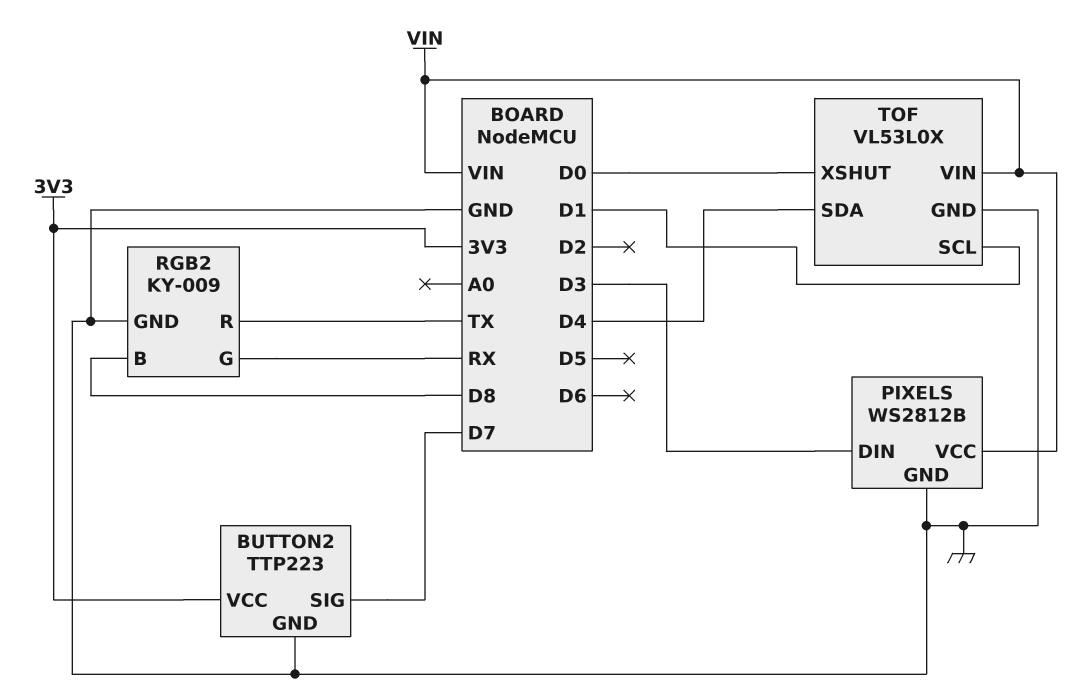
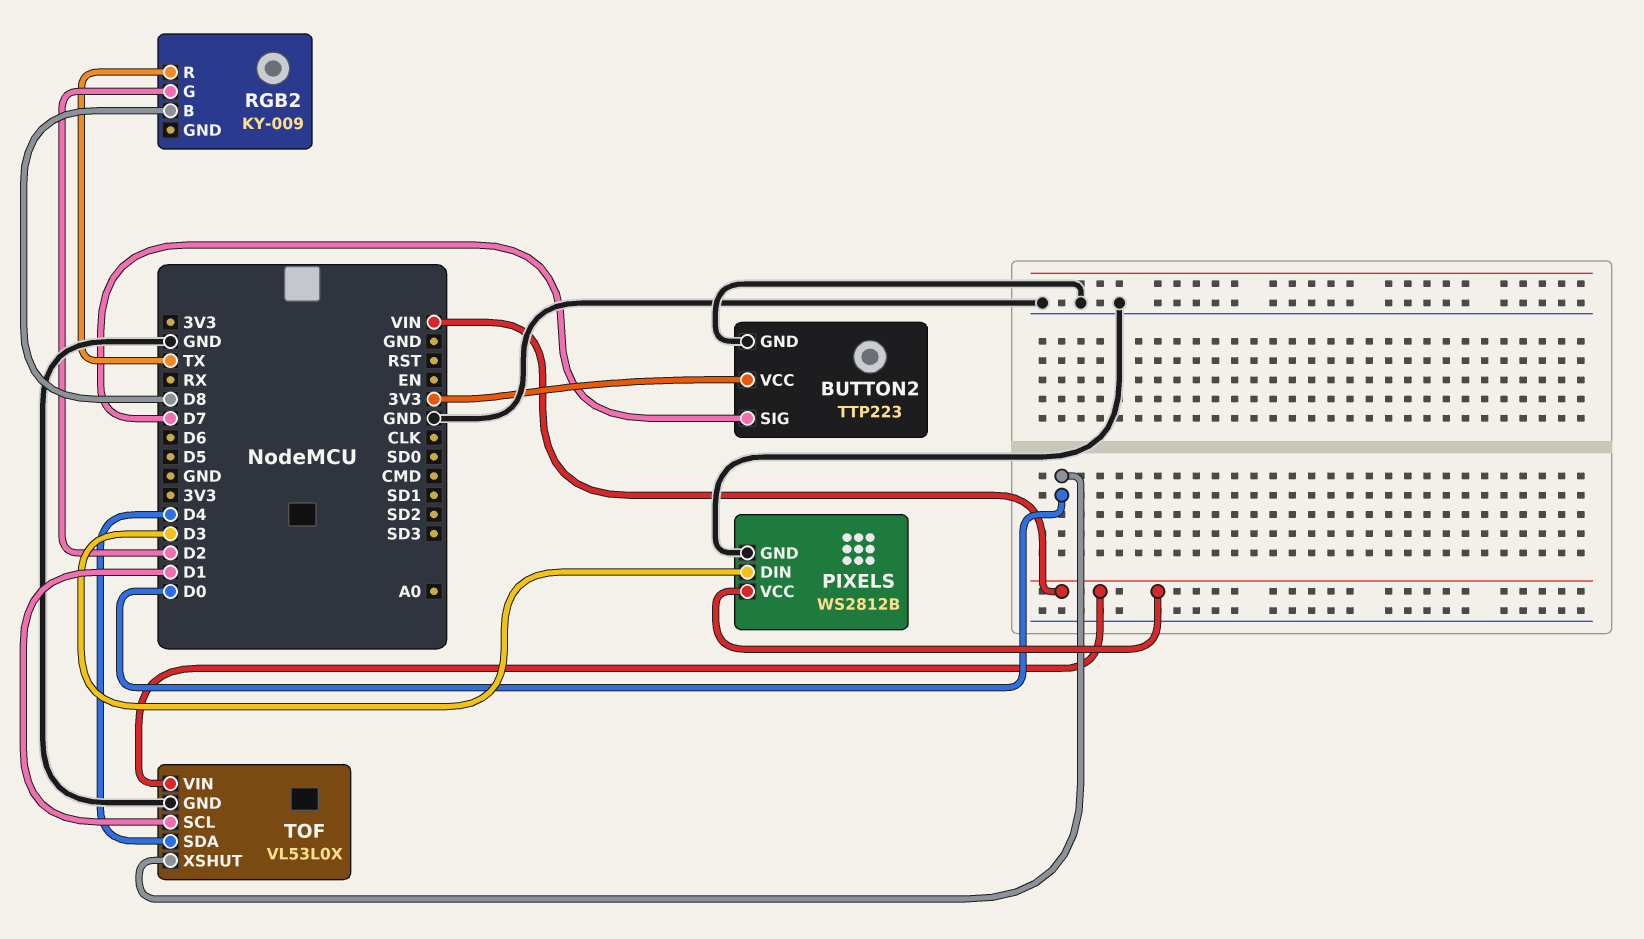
RGB2 pin G: RX -> D2
RGB2 pin GND: GND -> none

